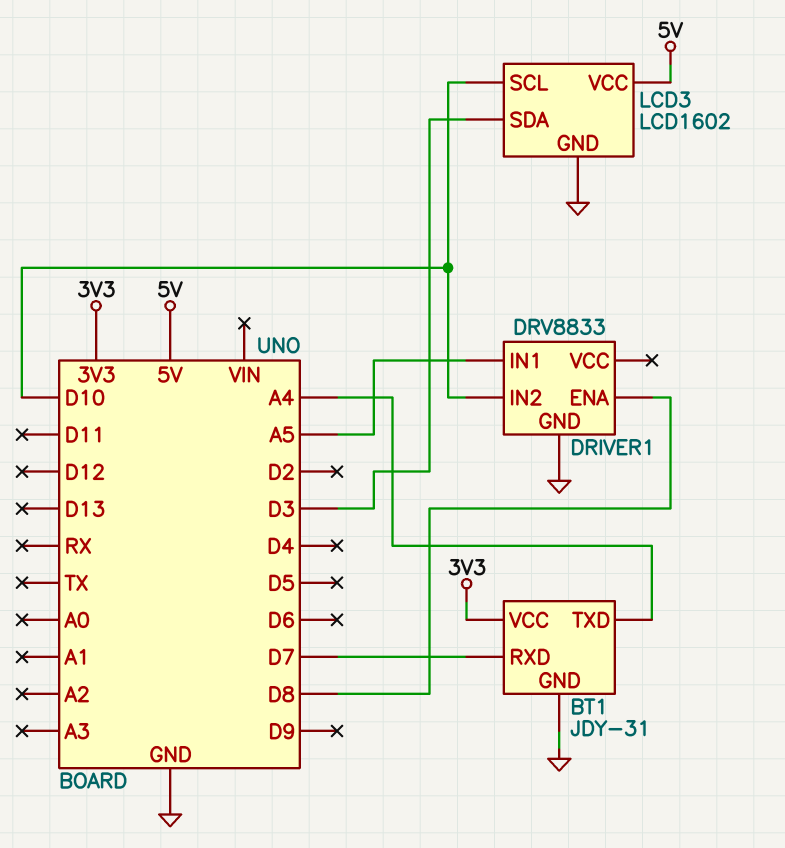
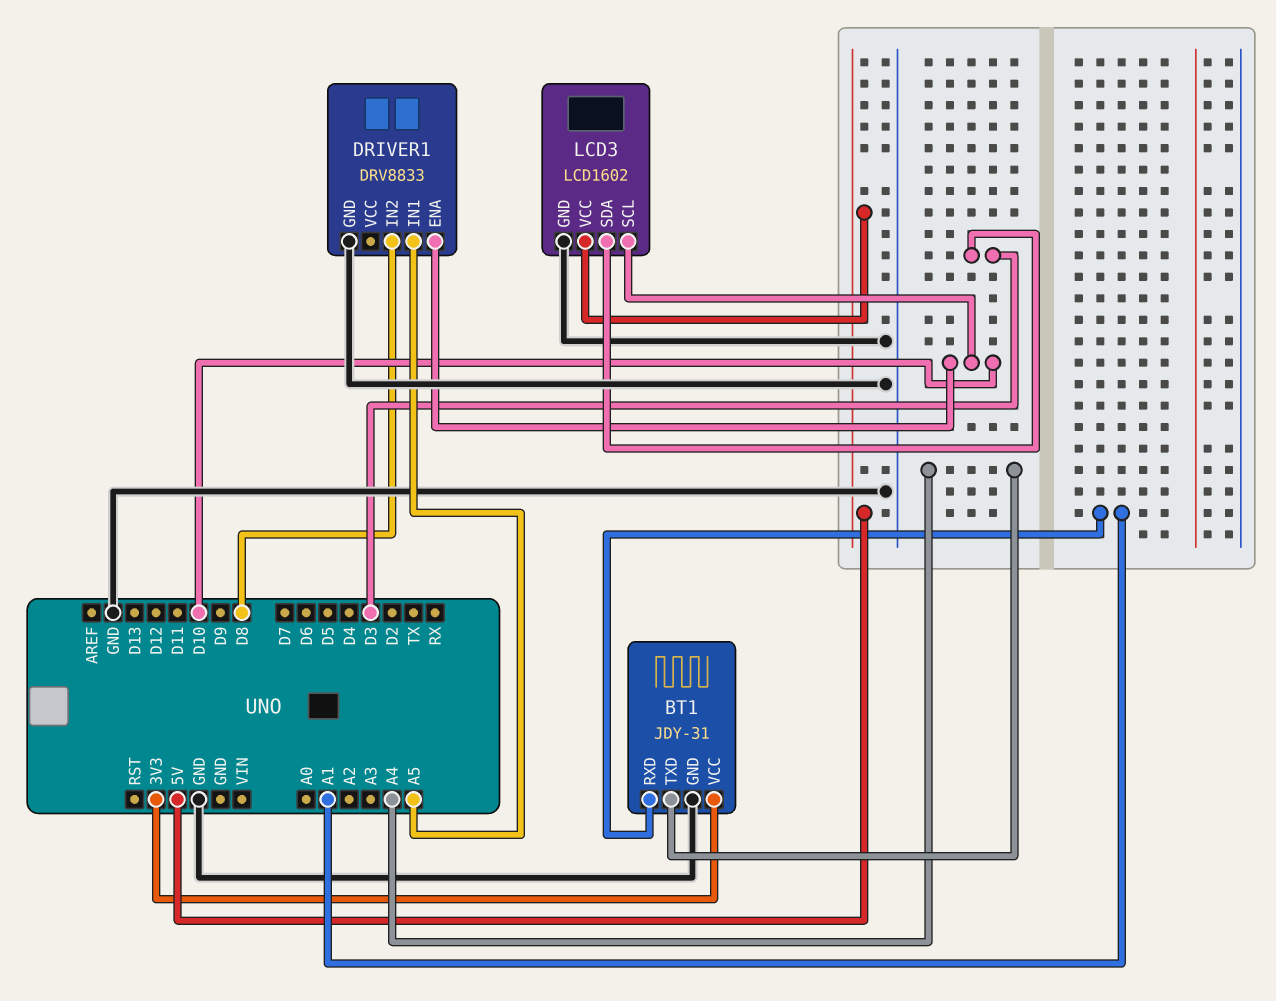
BT1 pin RXD: D7 -> A1
DRIVER1 pin ENA: D8 -> D10
DRIVER1 pin IN2: D10 -> D8

